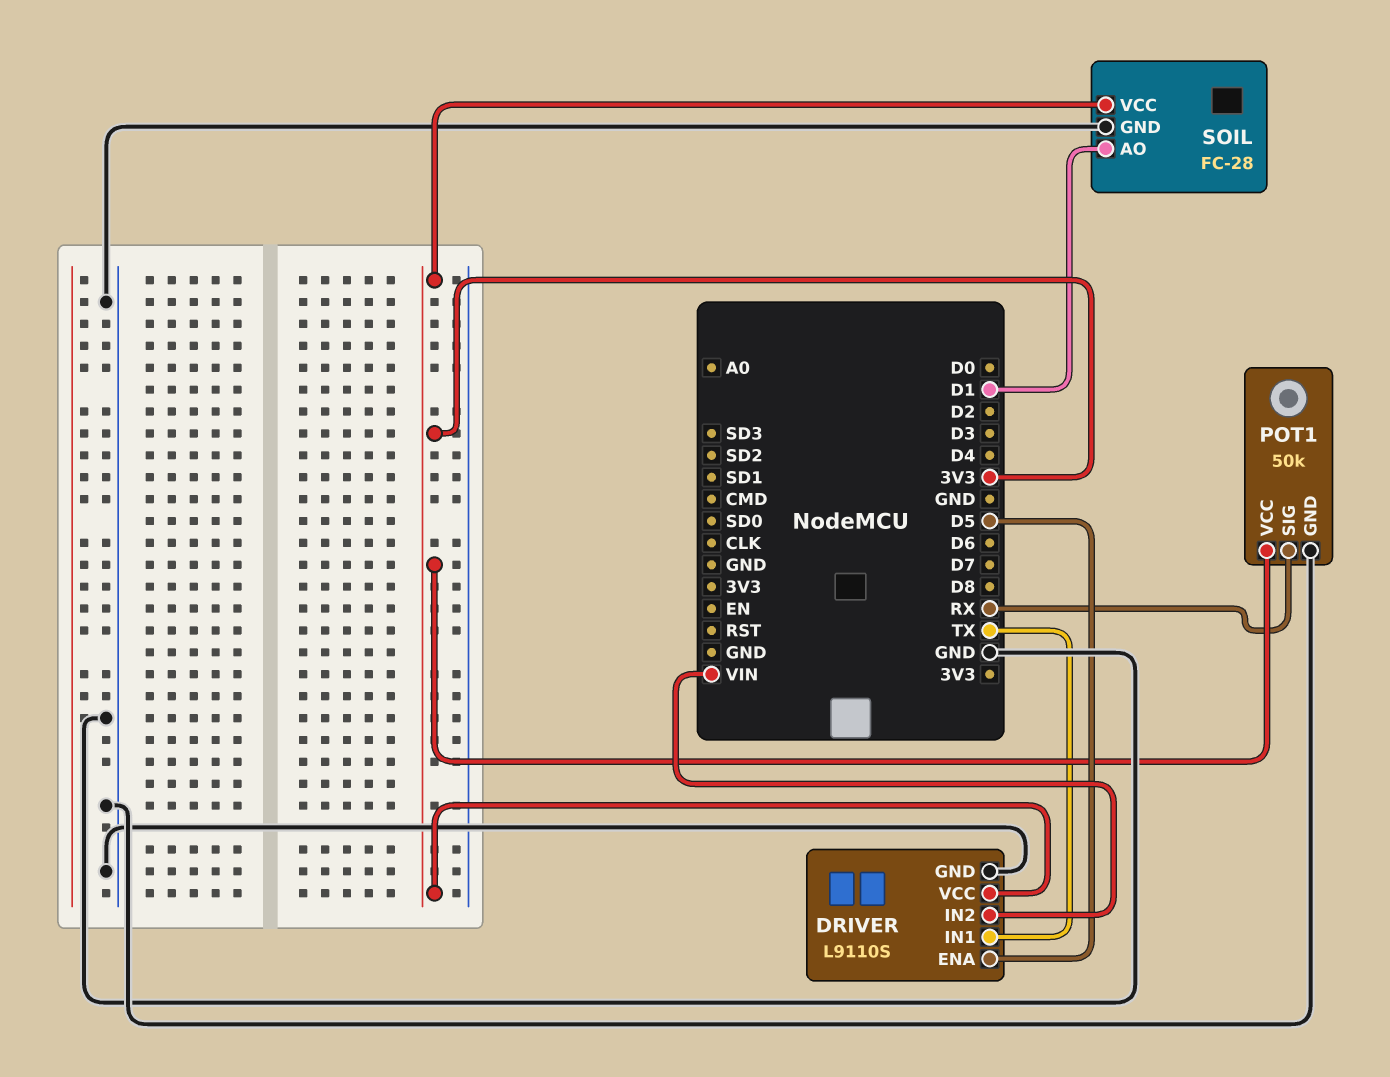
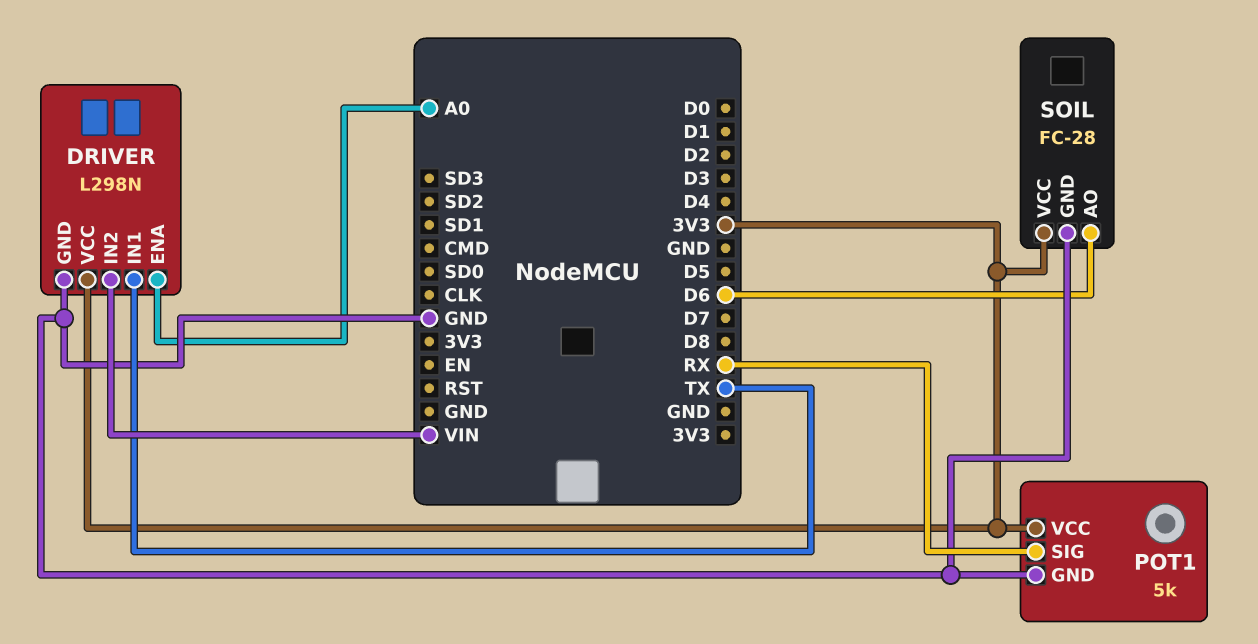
DRIVER: L9110S -> L298N
DRIVER pin ENA: D5 -> A0
POT1: 50k -> 5k
SOIL pin AO: D1 -> D6

